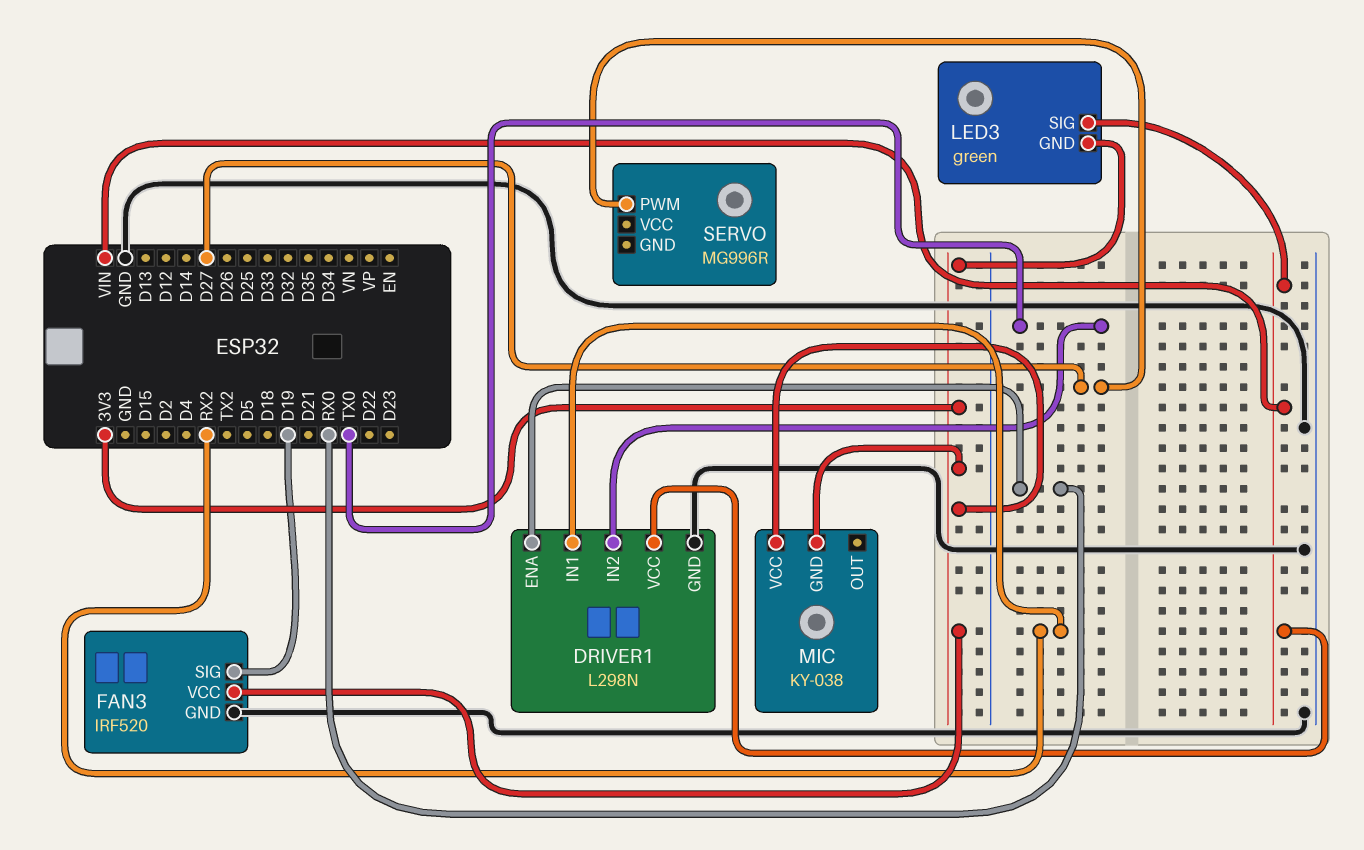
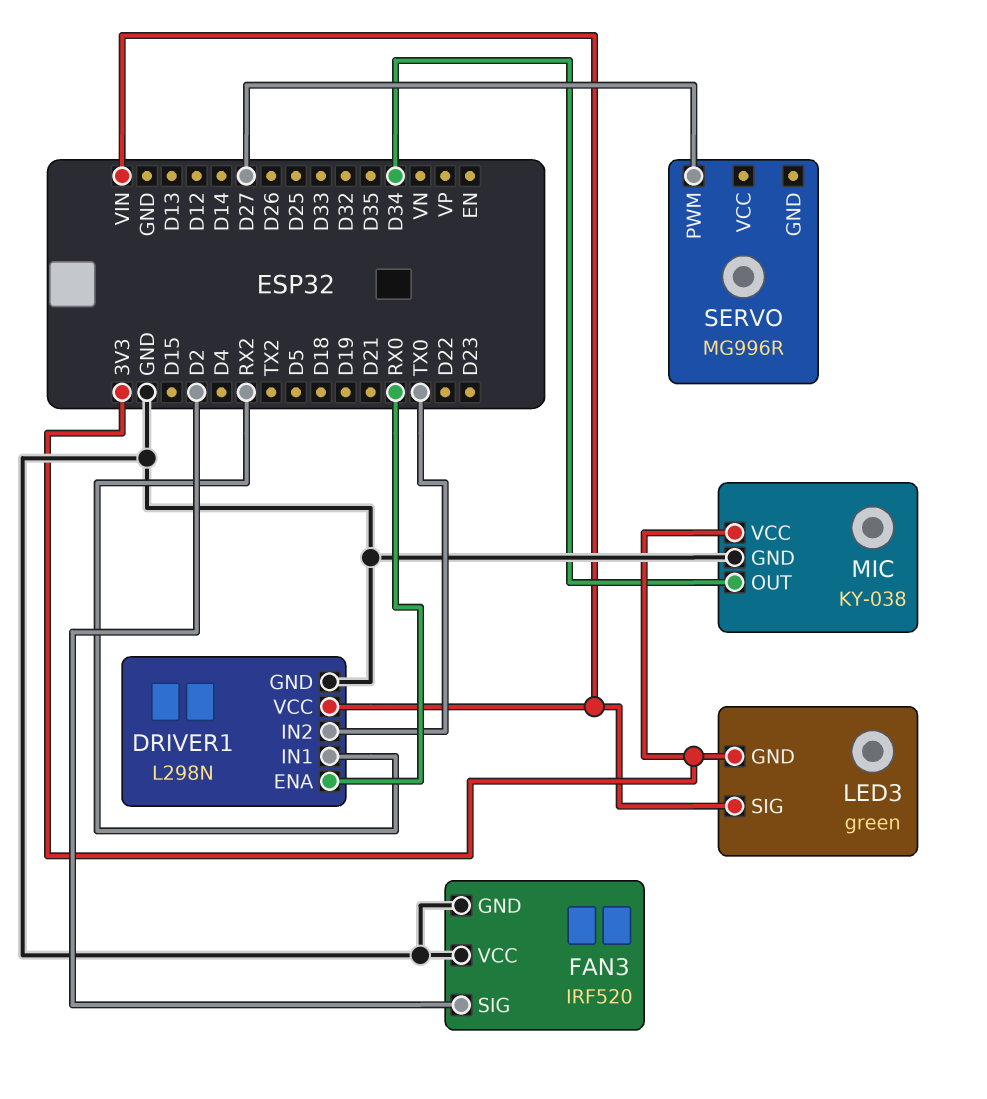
FAN3 pin SIG: D19 -> D2
FAN3 pin VCC: 3V3 -> GND
MIC pin GND: 3V3 -> GND
MIC pin OUT: none -> D34

